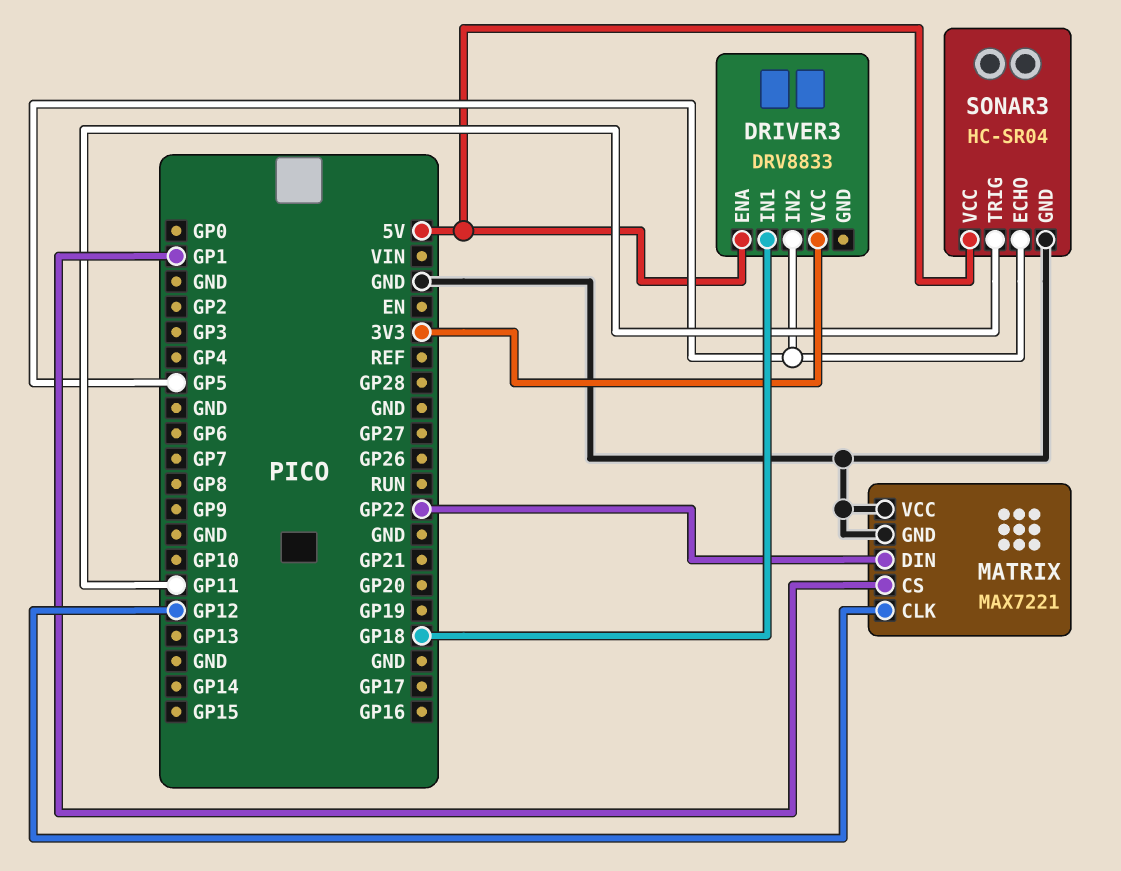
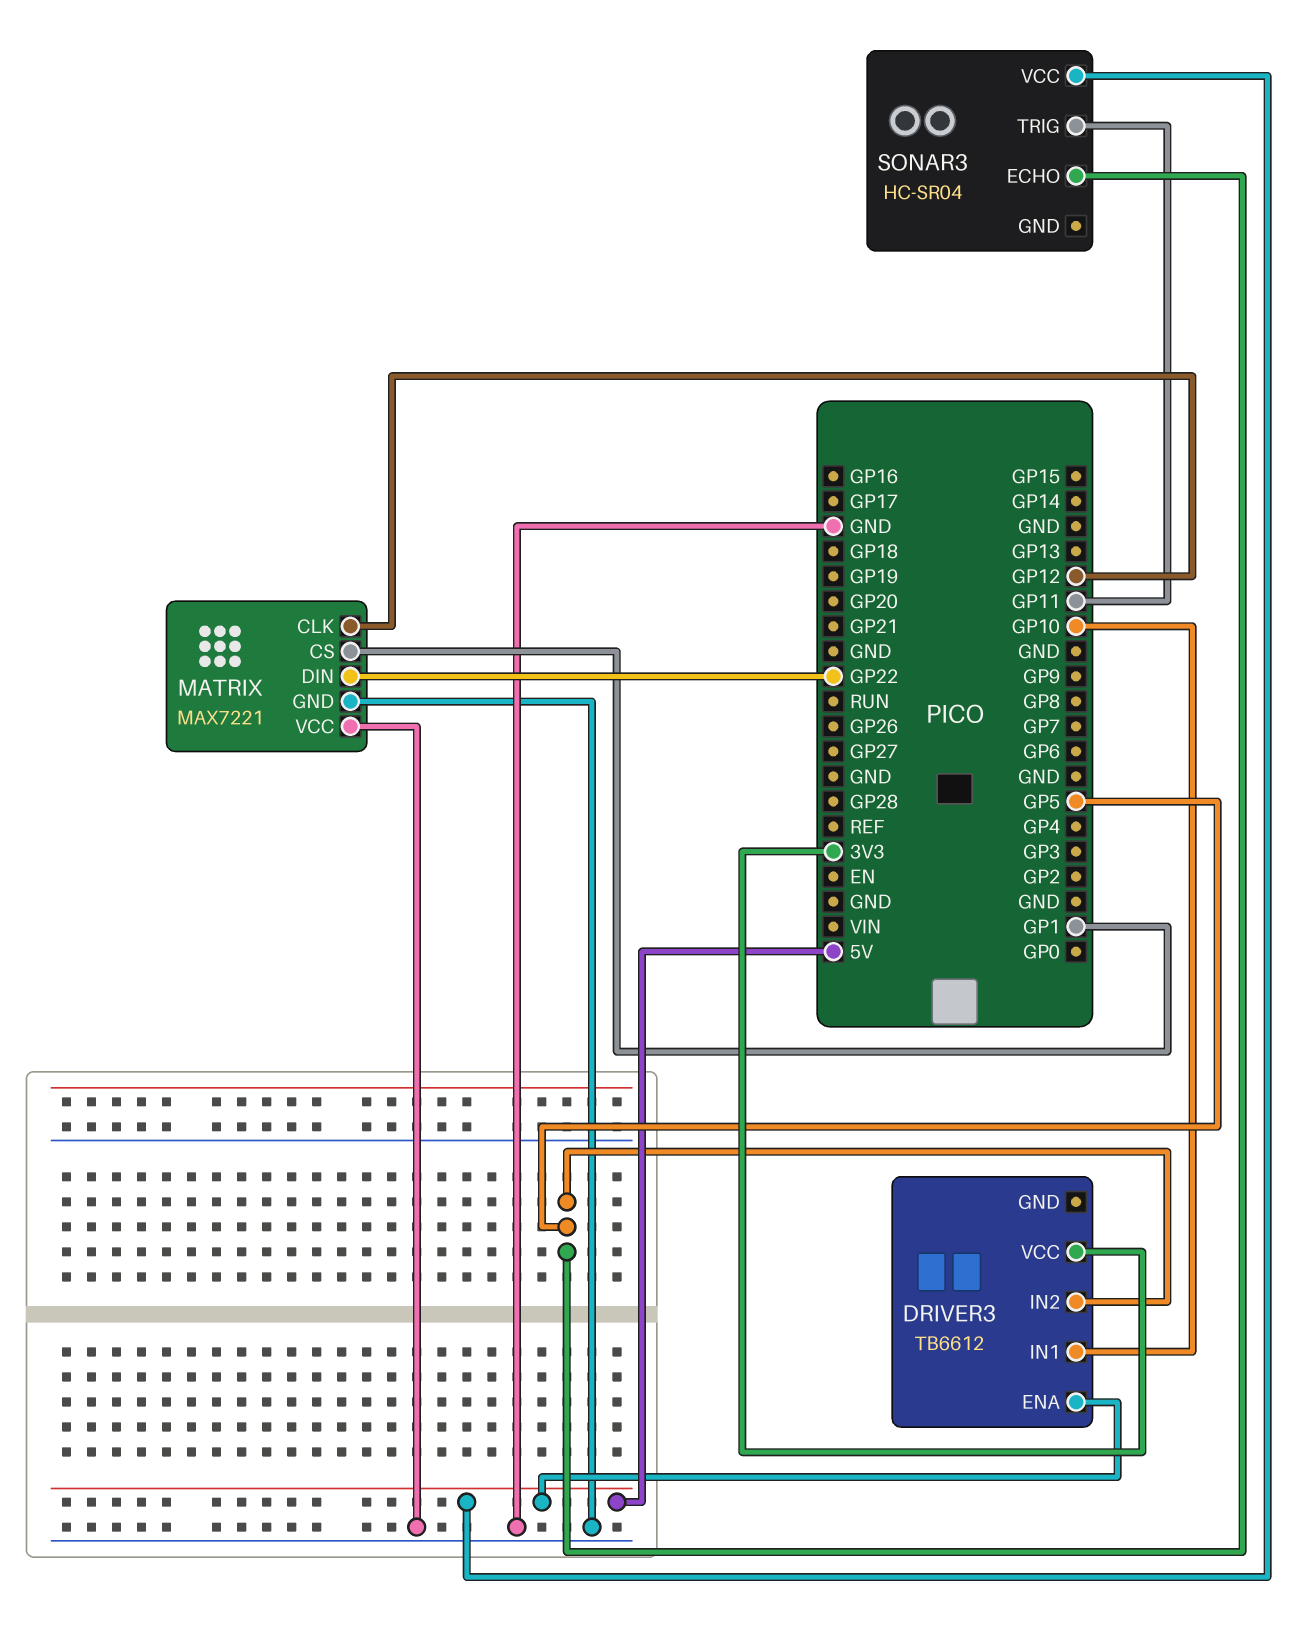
DRIVER3: DRV8833 -> TB6612
DRIVER3 pin IN1: GP18 -> GP10
SONAR3 pin GND: GND -> none

